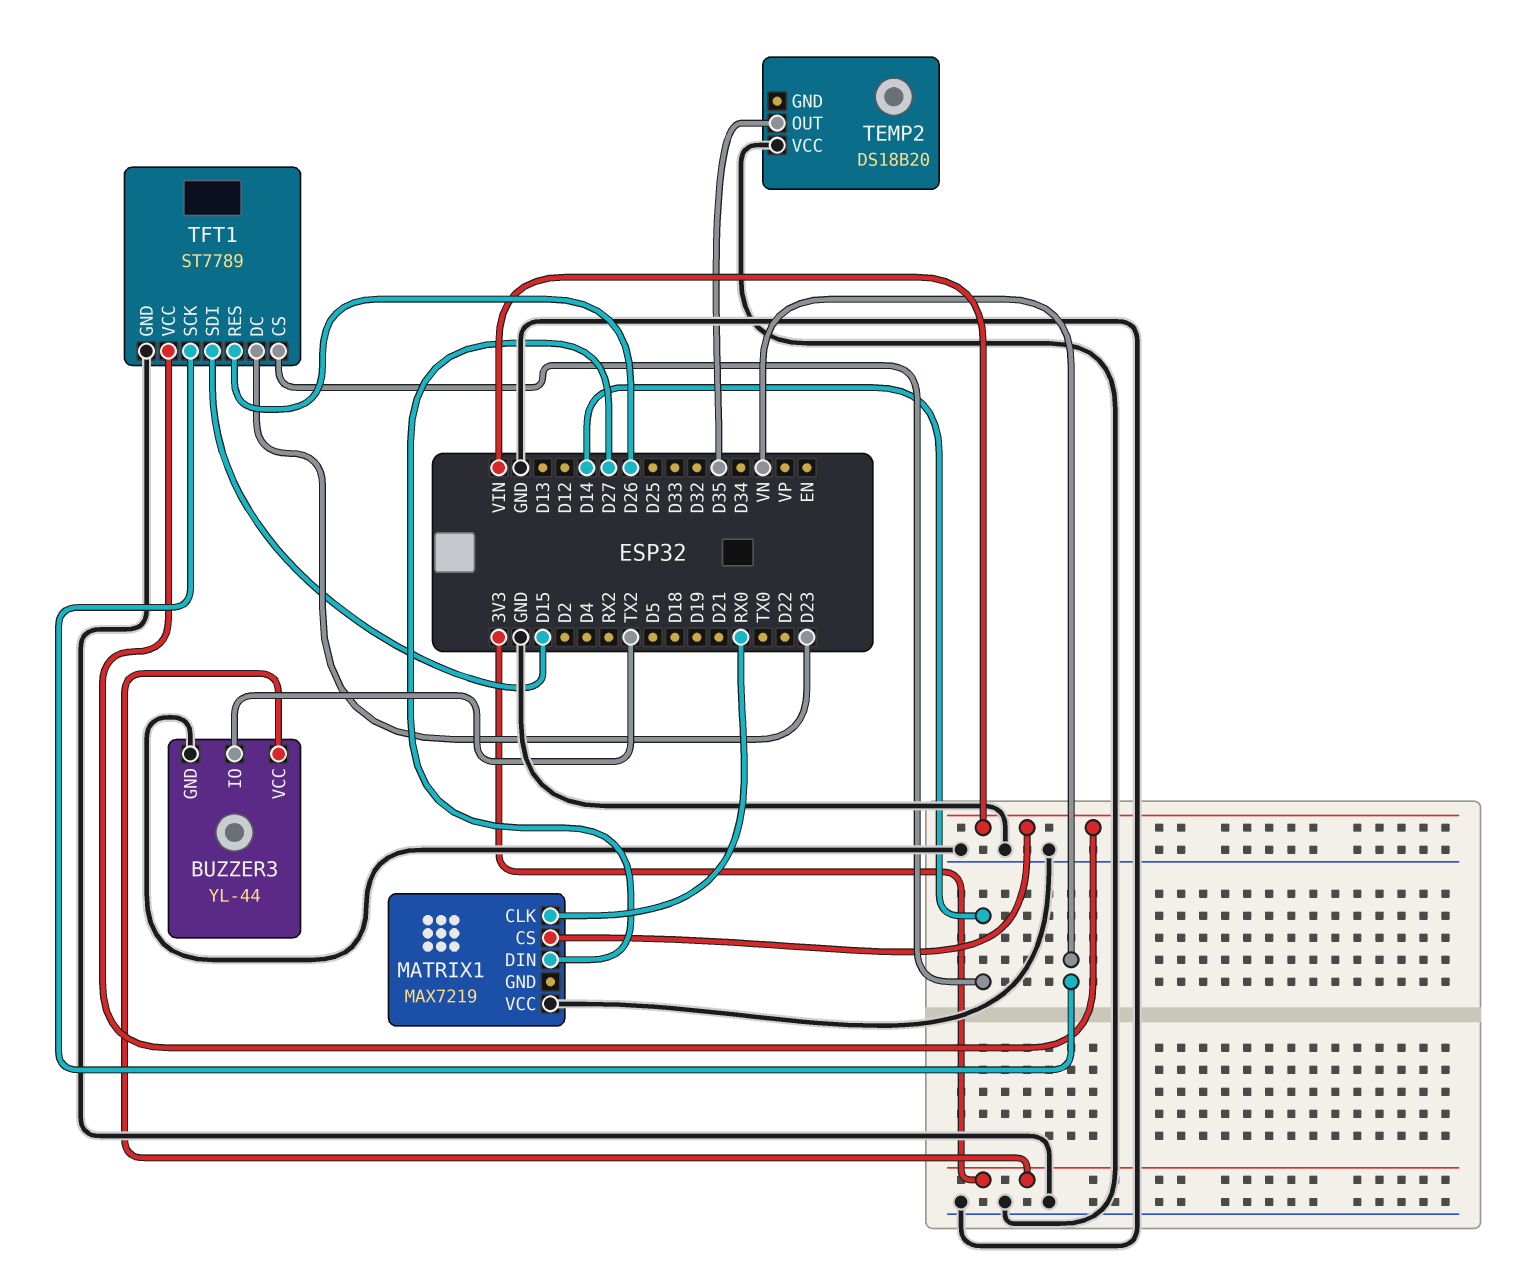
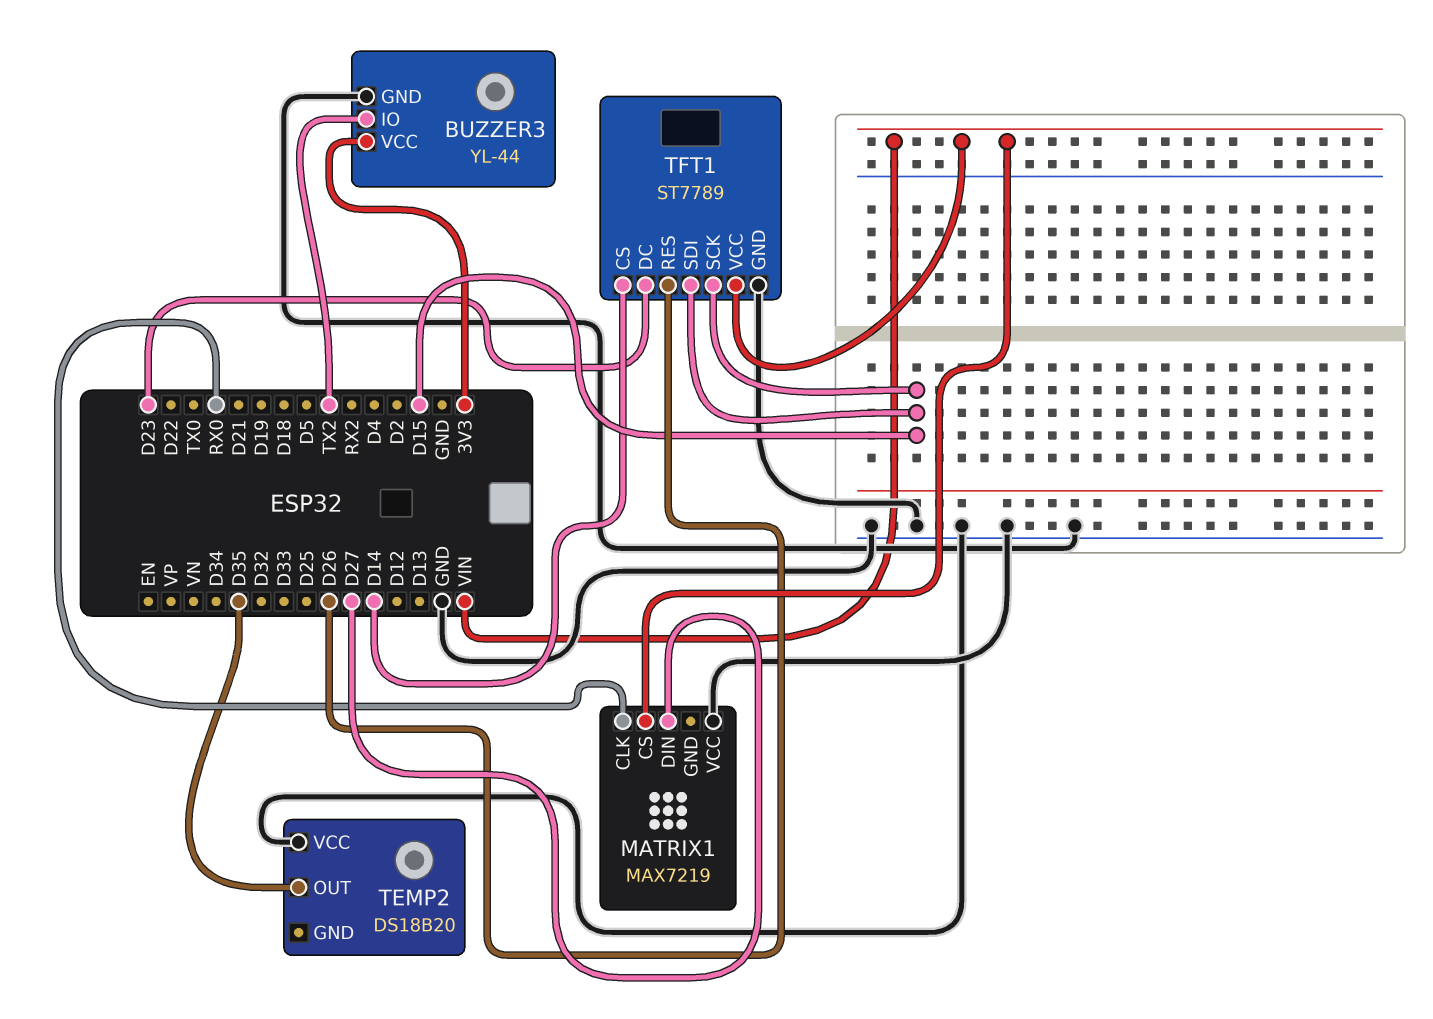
TFT1 pin SCK: VN -> D15

